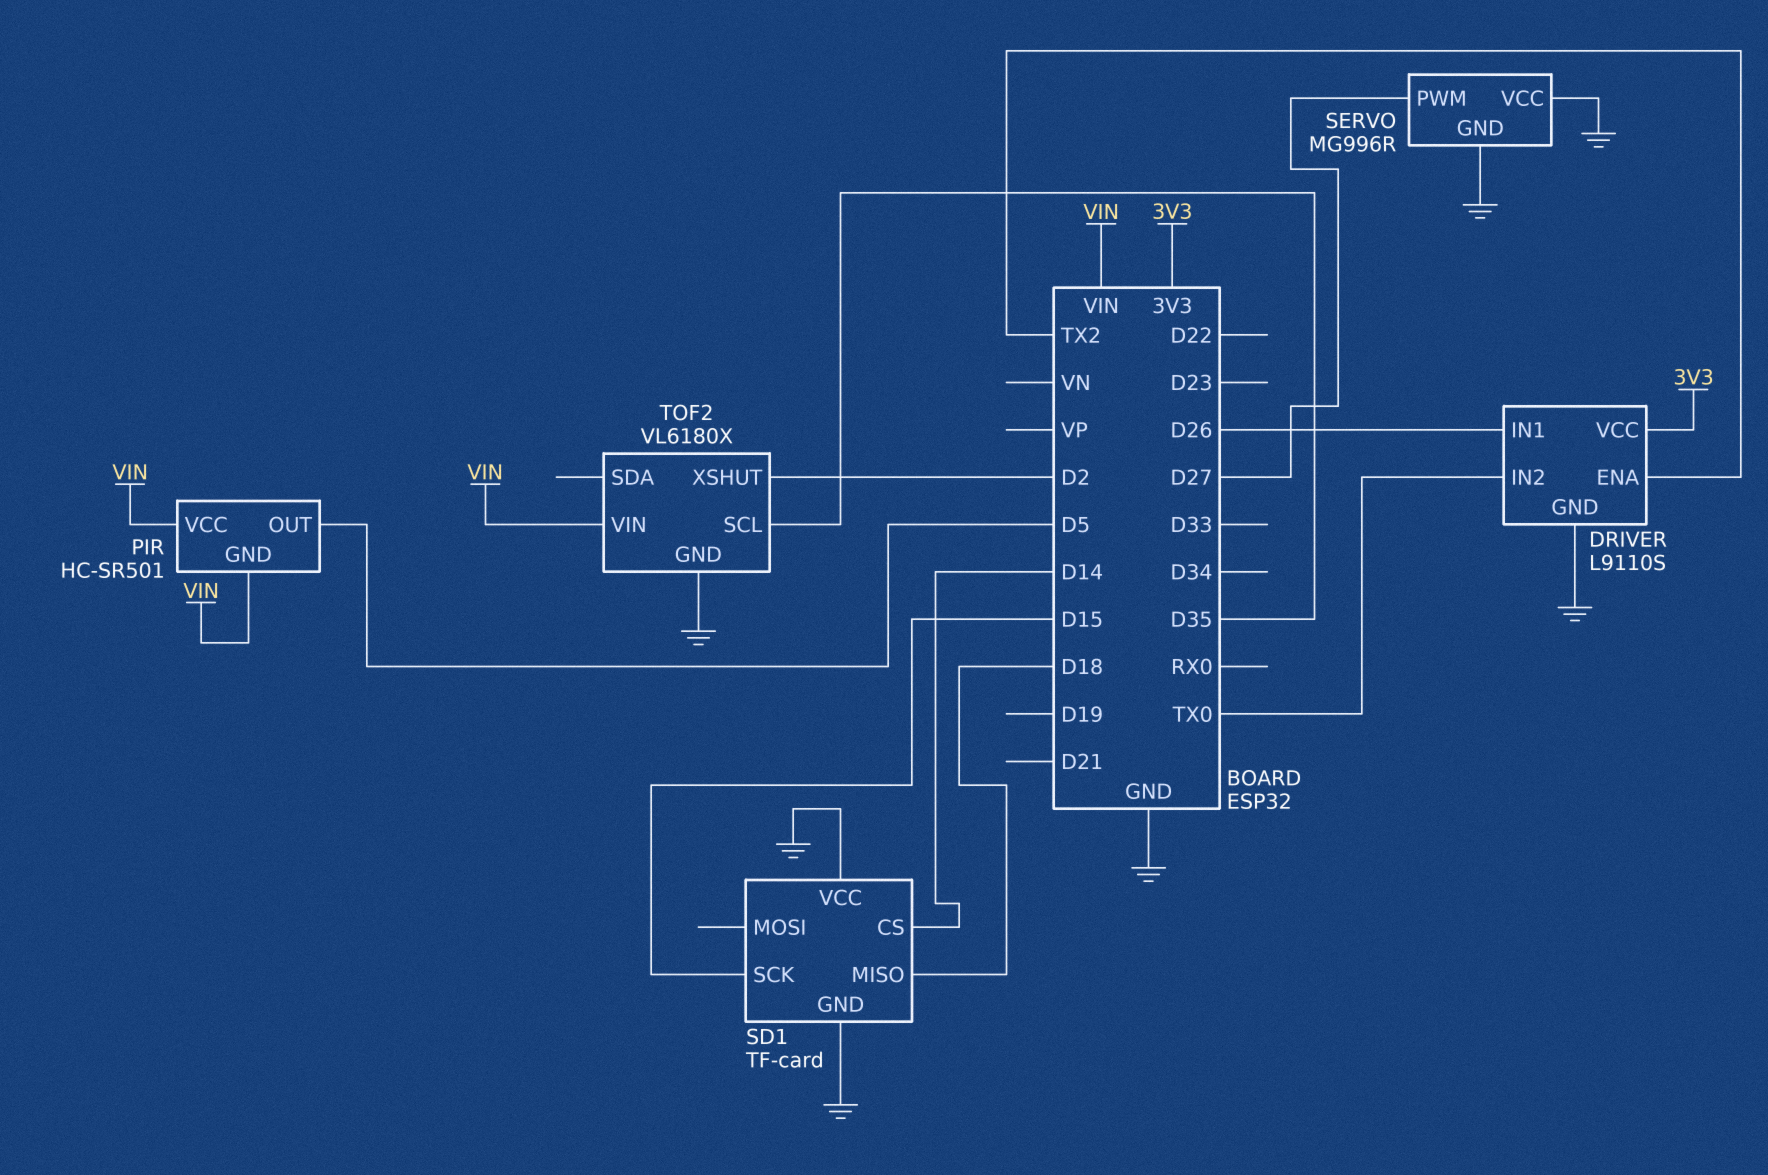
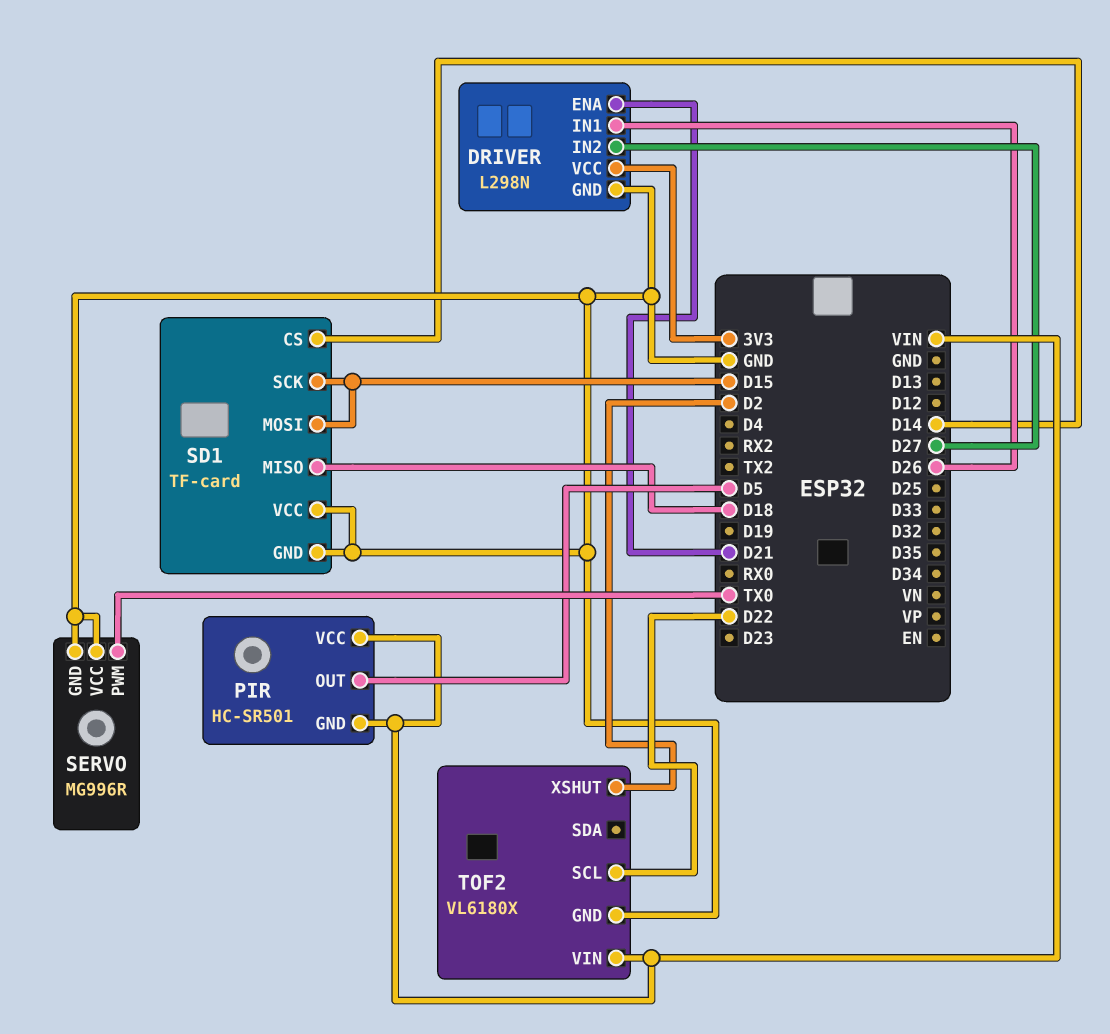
DRIVER: L9110S -> L298N
DRIVER pin ENA: TX2 -> D21
DRIVER pin IN2: TX0 -> D27
SD1 pin MOSI: none -> D15
SERVO pin PWM: D27 -> TX0
TOF2 pin SCL: D35 -> D22

